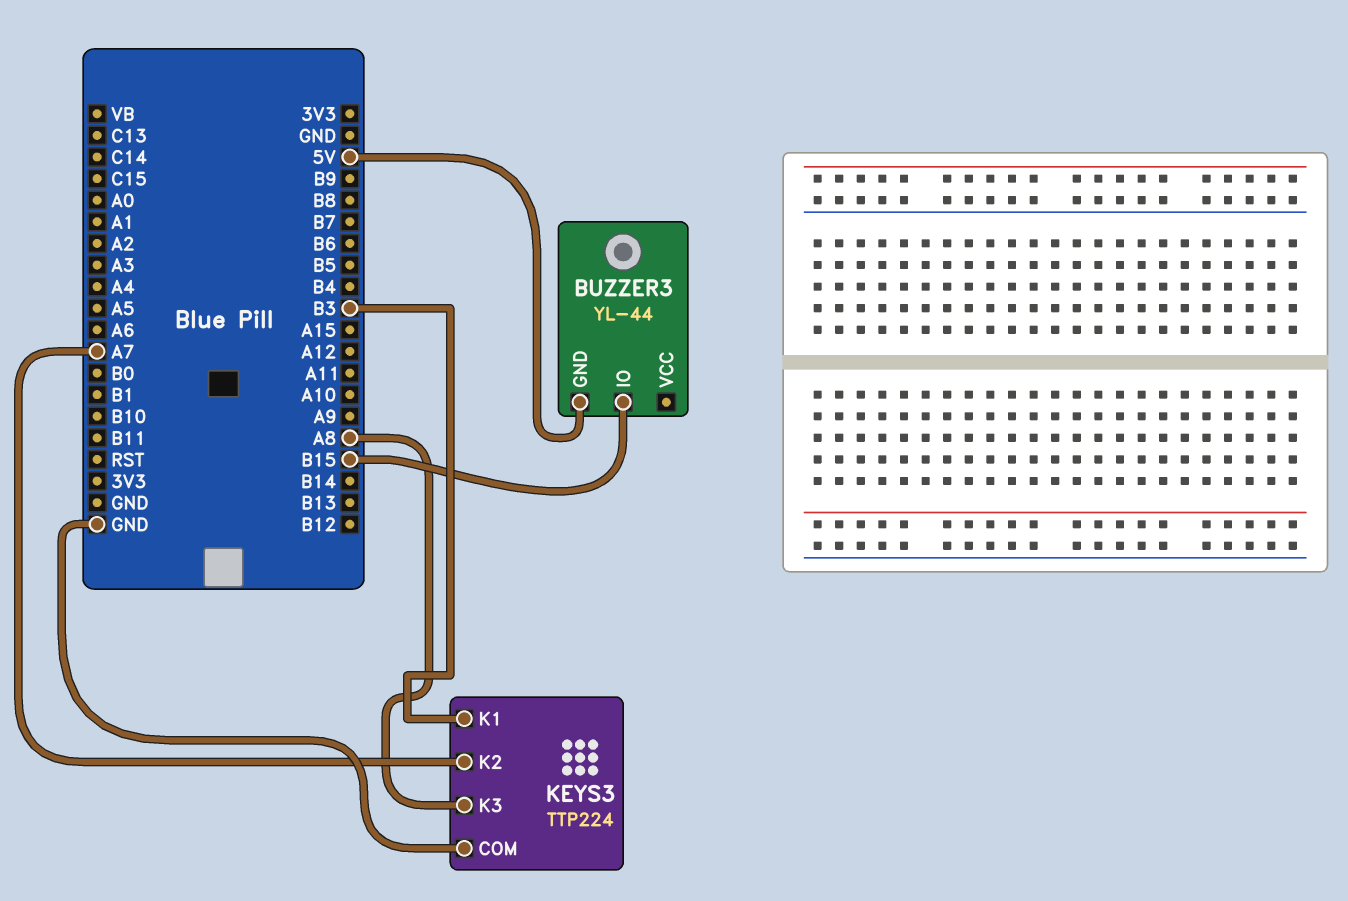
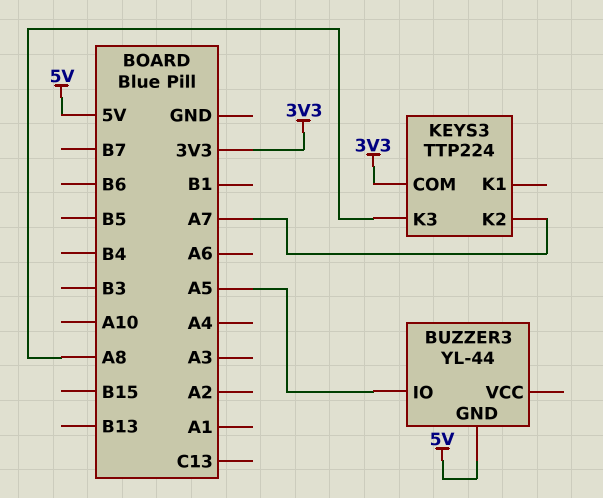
BUZZER3 pin IO: B15 -> A5
KEYS3 pin COM: GND -> 3V3
KEYS3 pin K1: B3 -> none

